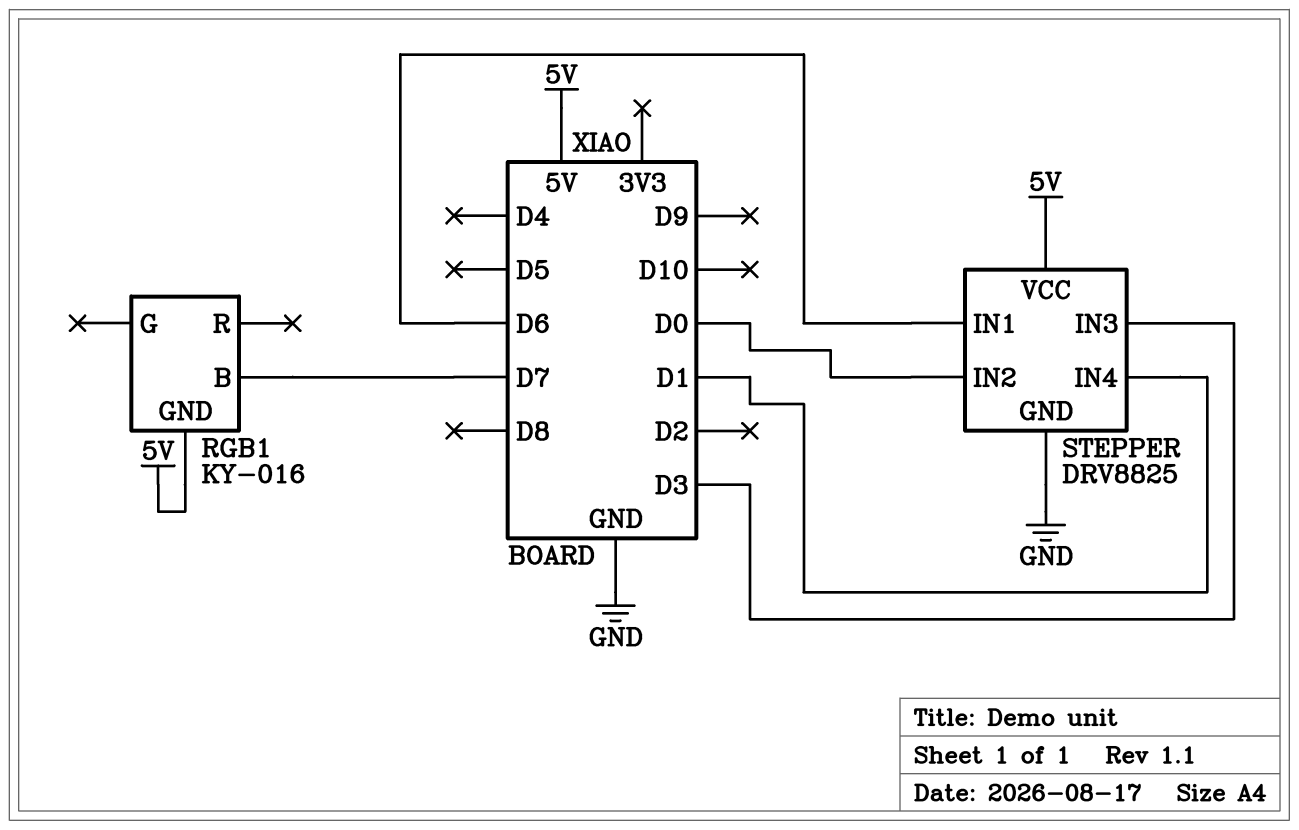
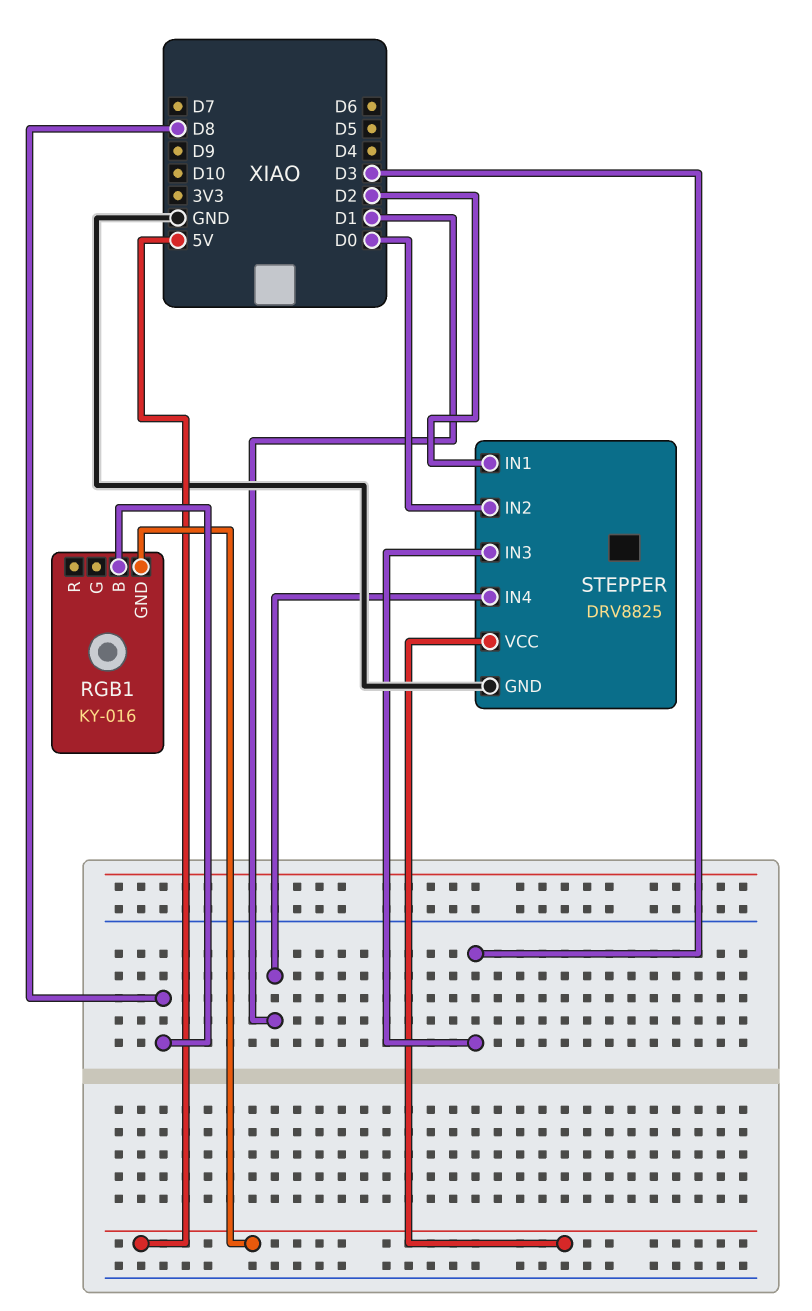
RGB1 pin B: D7 -> D8
STEPPER pin IN1: D6 -> D2

